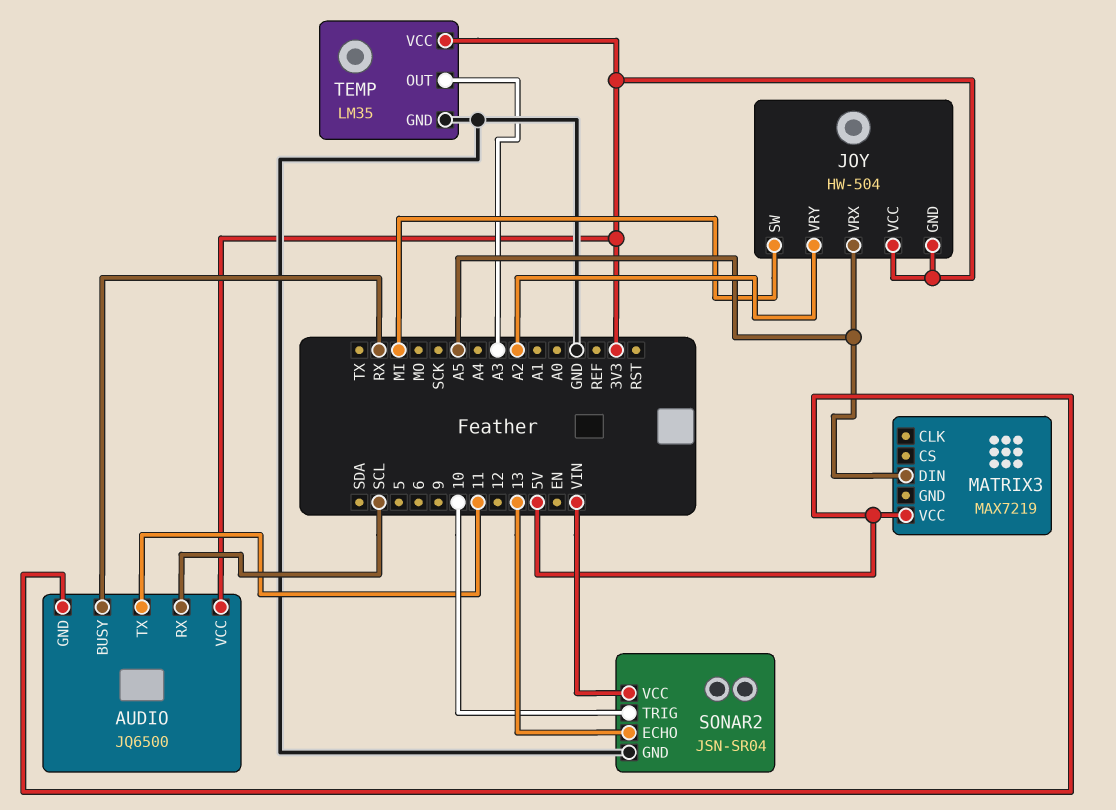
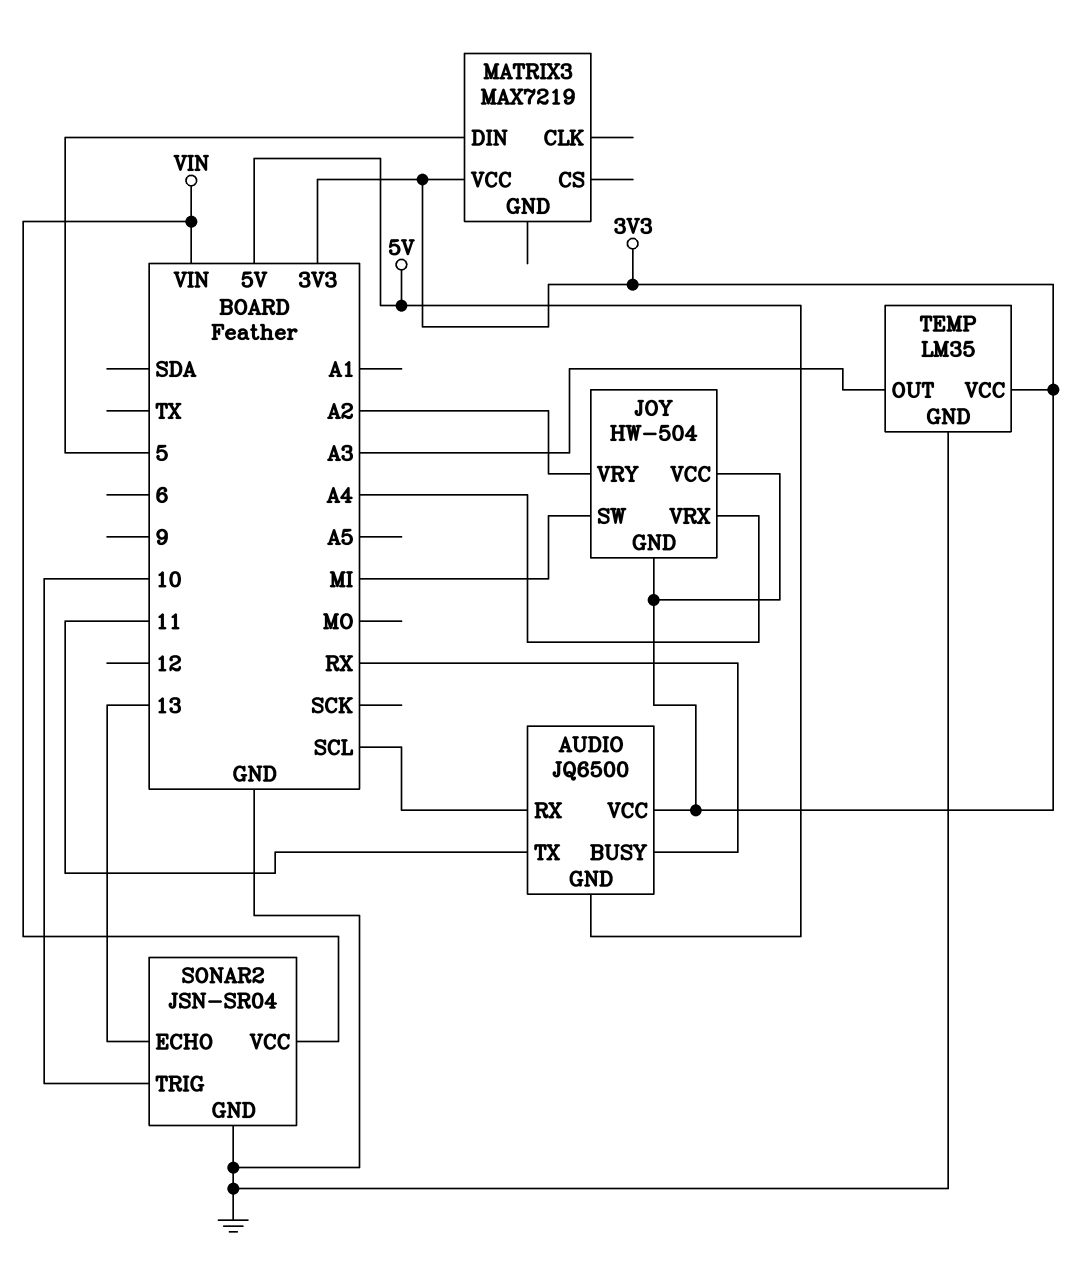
JOY pin VRX: A5 -> A4
MATRIX3 pin DIN: A5 -> 5
MATRIX3 pin VCC: 5V -> 3V3

